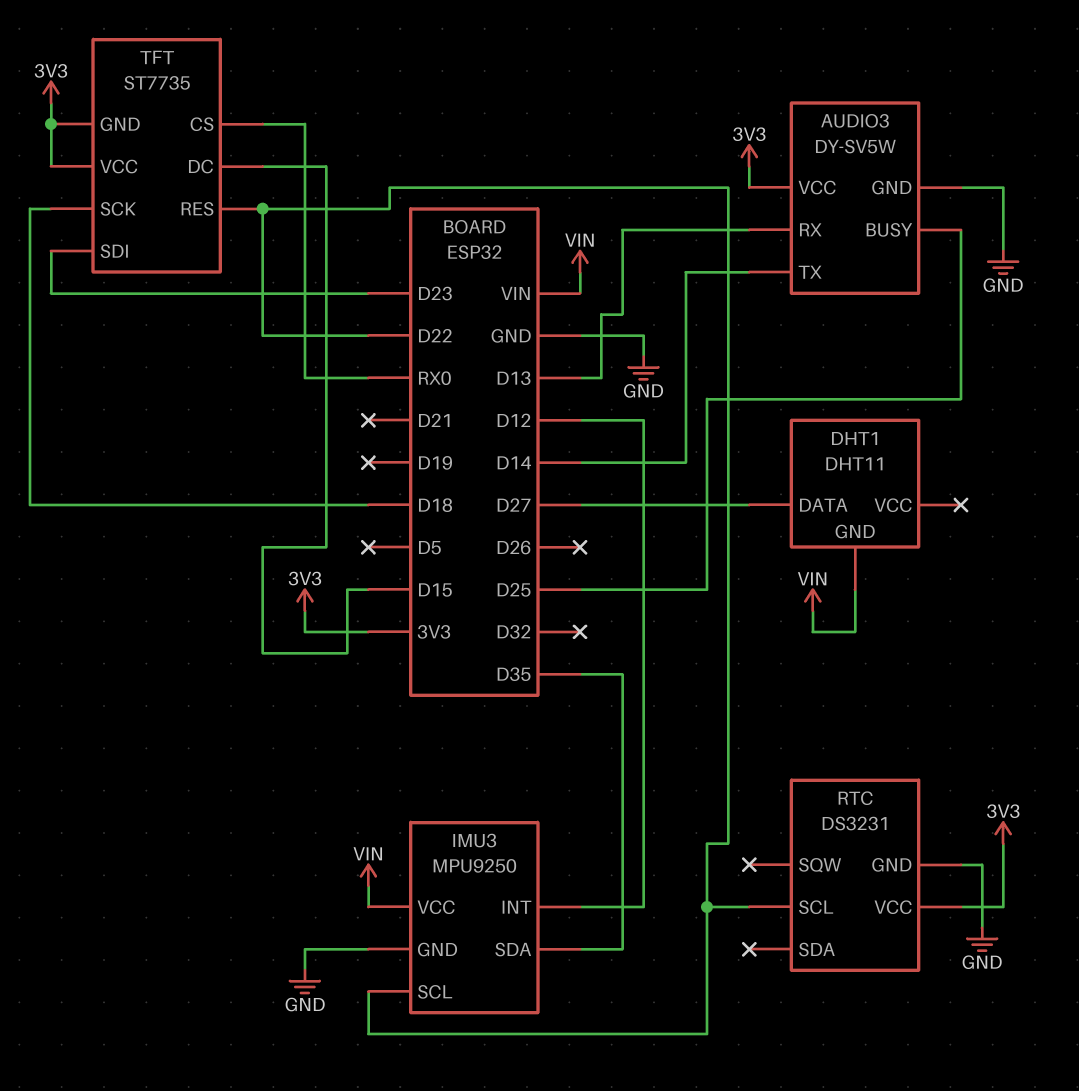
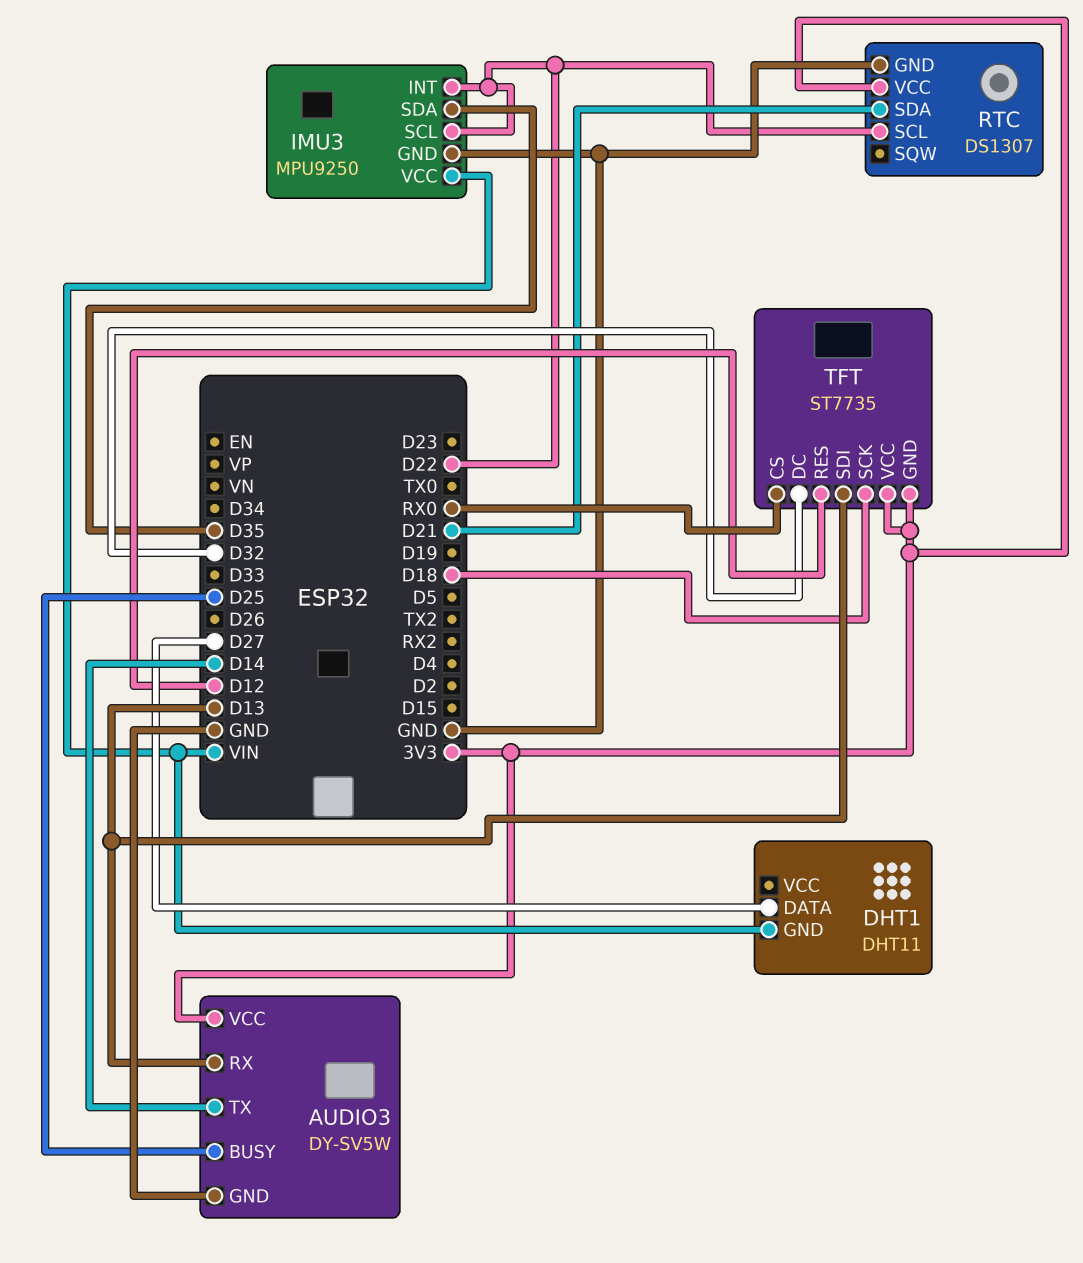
IMU3 pin INT: D12 -> D22
RTC: DS3231 -> DS1307
RTC pin SDA: none -> D21
TFT pin DC: D15 -> D32
TFT pin RES: D22 -> D12
TFT pin SDI: D23 -> D13

